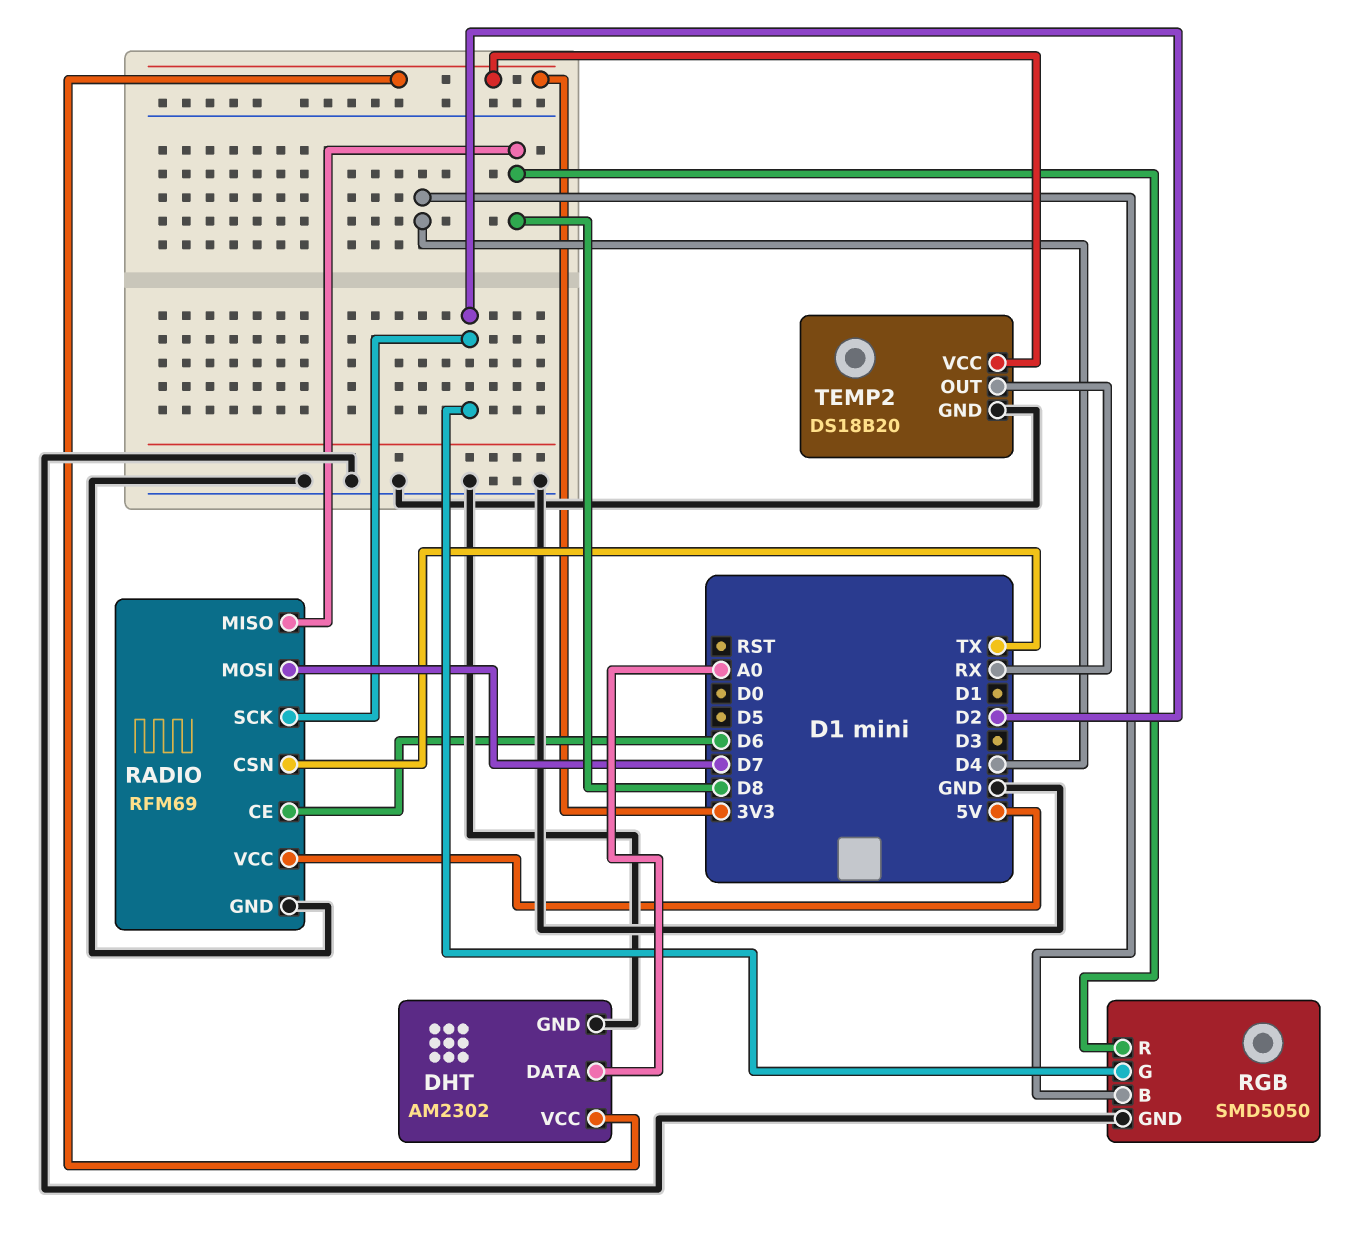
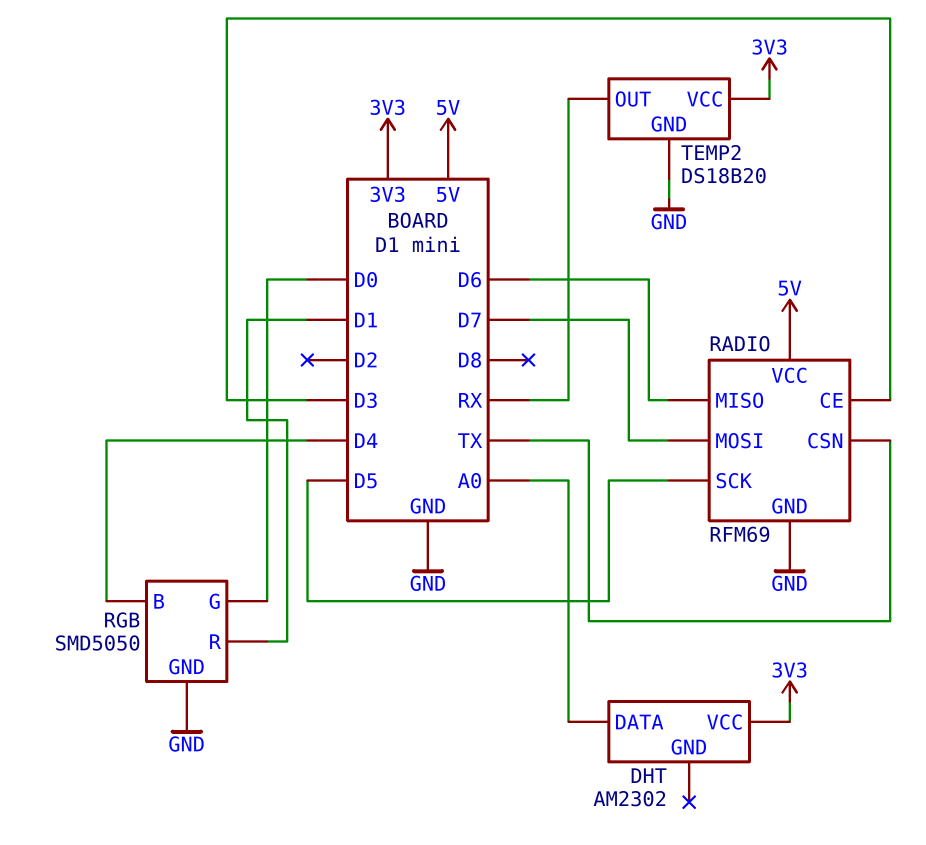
DHT pin GND: GND -> none
RADIO pin CE: D6 -> D3
RADIO pin MISO: D8 -> D6
RADIO pin SCK: D2 -> D5
RGB pin G: D2 -> D0
RGB pin R: D8 -> D1

